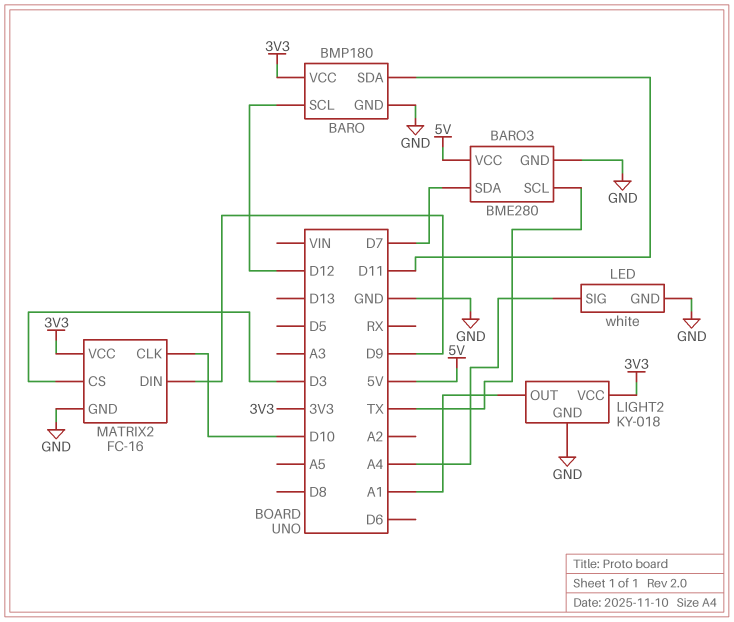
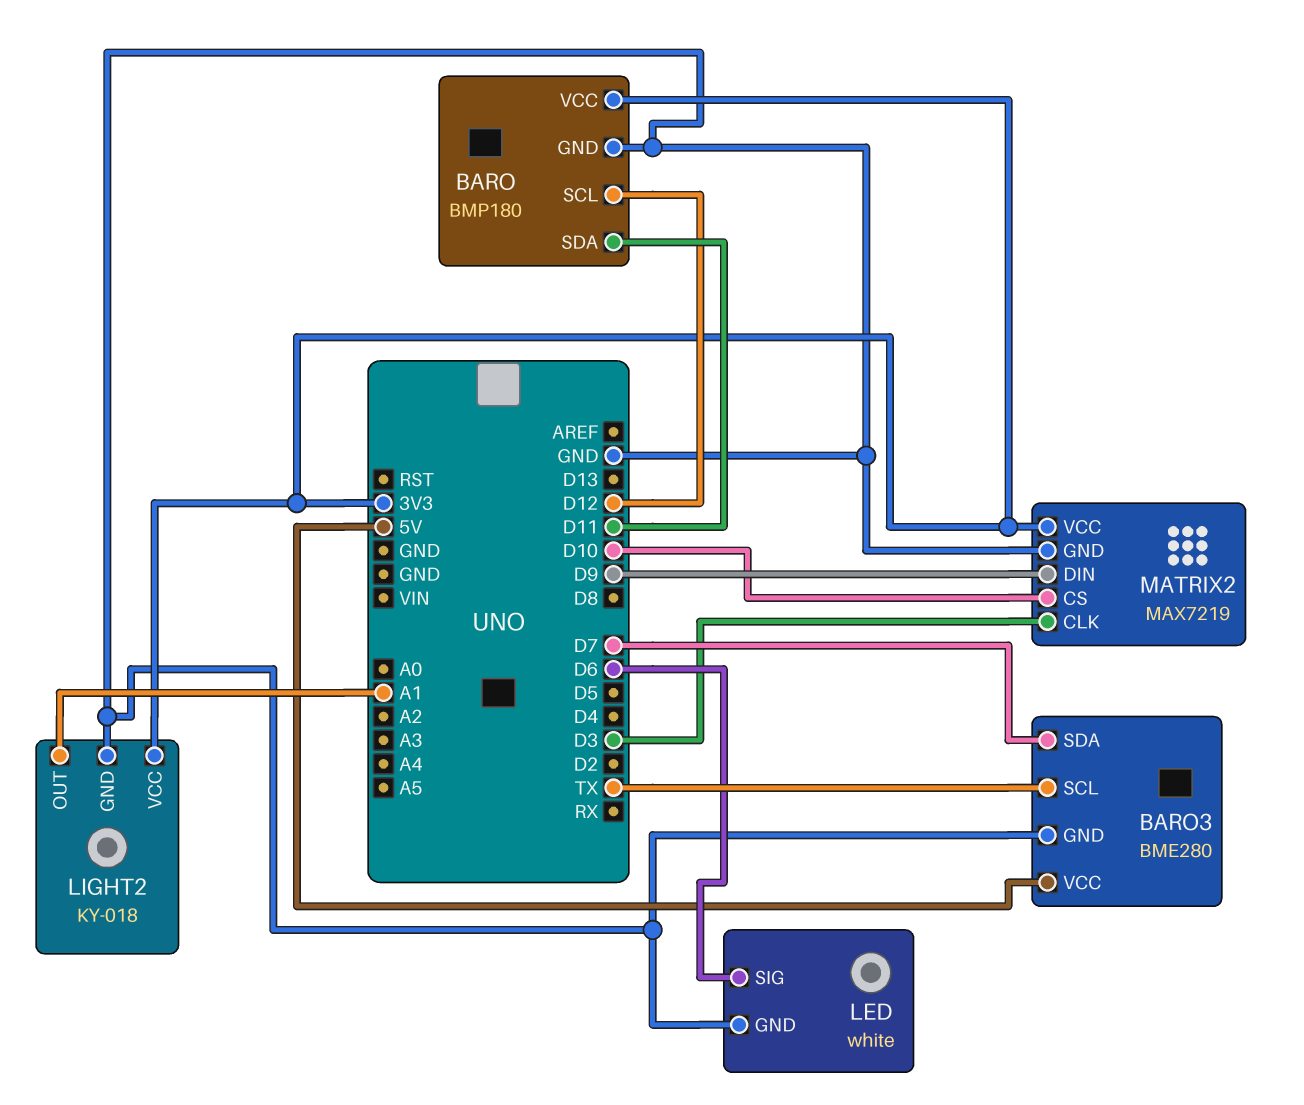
LED pin SIG: A4 -> D6
MATRIX2: FC-16 -> MAX7219
MATRIX2 pin CLK: D10 -> D3
MATRIX2 pin CS: D3 -> D10

